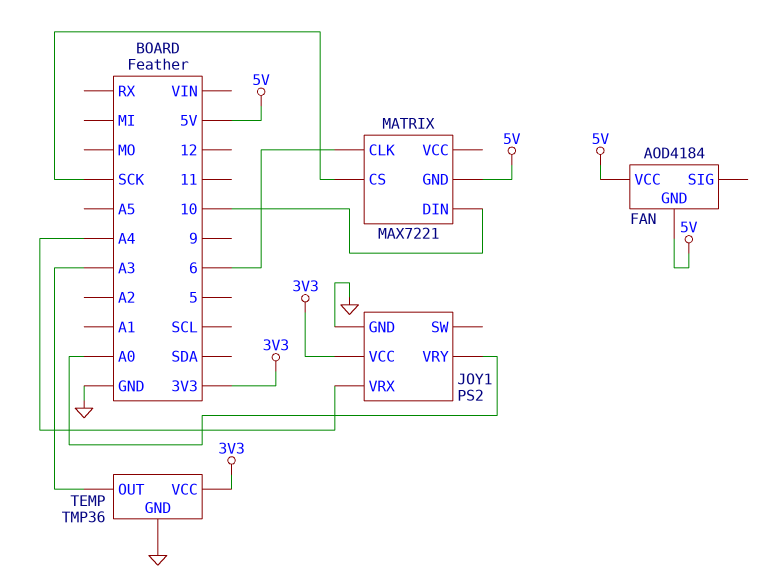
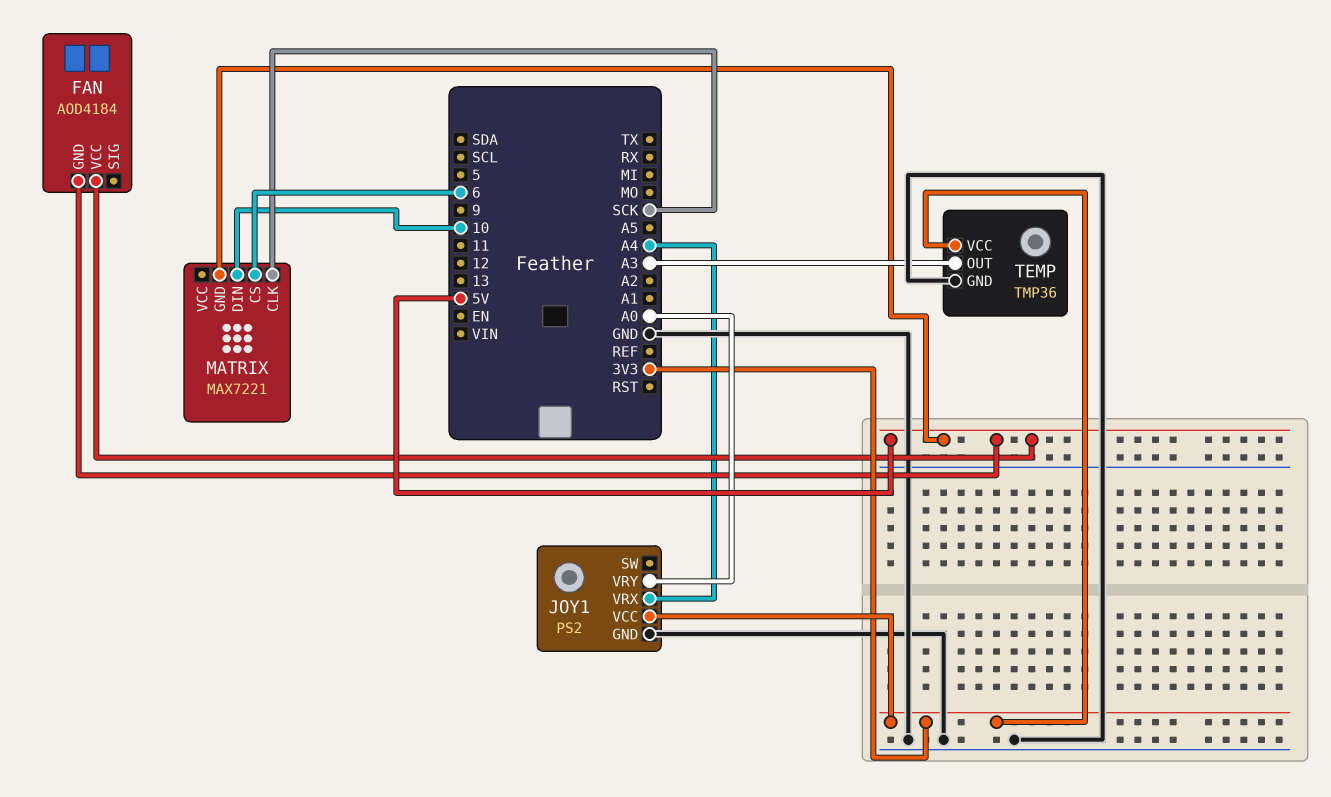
MATRIX pin CLK: 6 -> SCK
MATRIX pin CS: SCK -> 6

